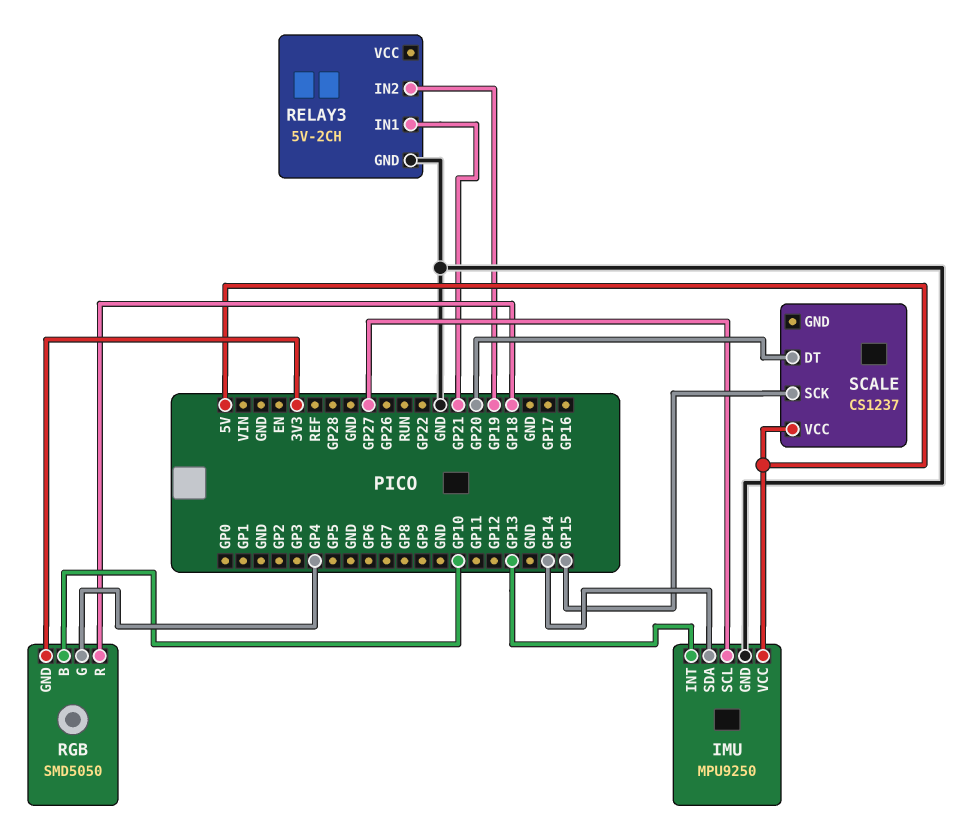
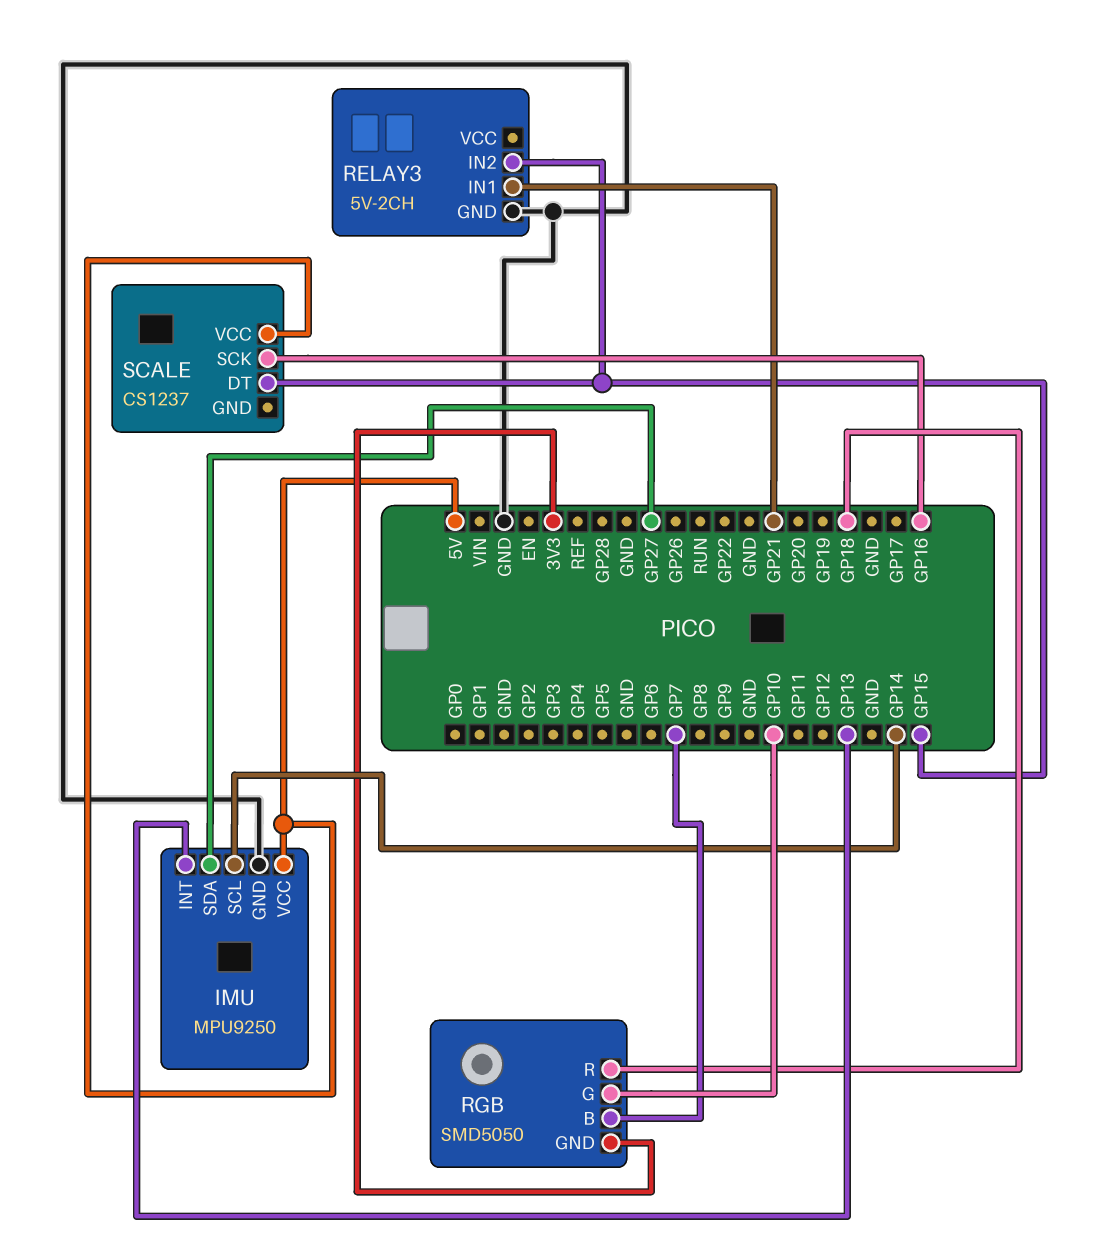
IMU pin SCL: GP27 -> GP14
IMU pin SDA: GP14 -> GP27
RELAY3 pin IN2: GP19 -> GP15
RGB pin B: GP10 -> GP7
RGB pin G: GP4 -> GP10
SCALE pin DT: GP20 -> GP15
SCALE pin SCK: GP15 -> GP16

